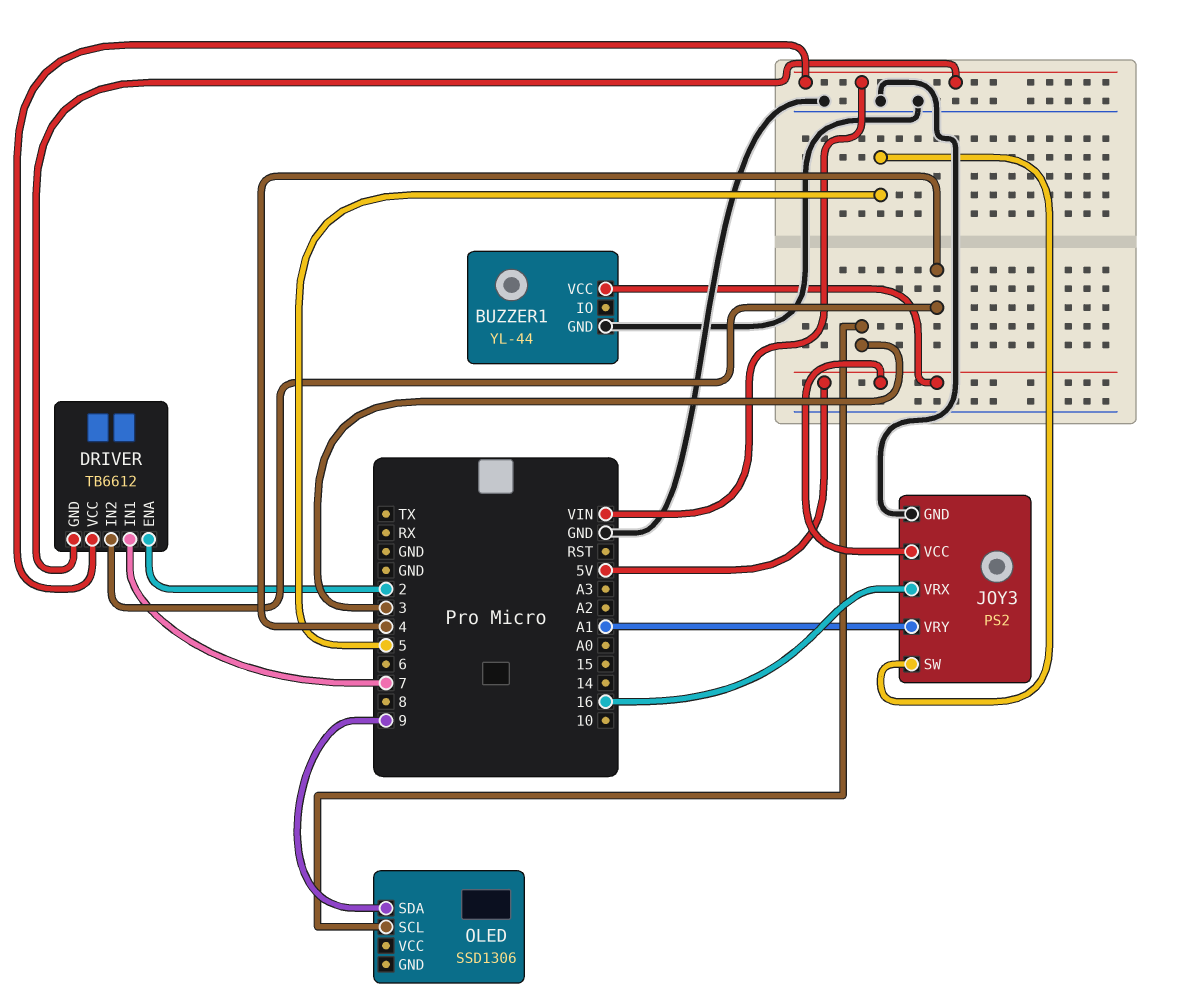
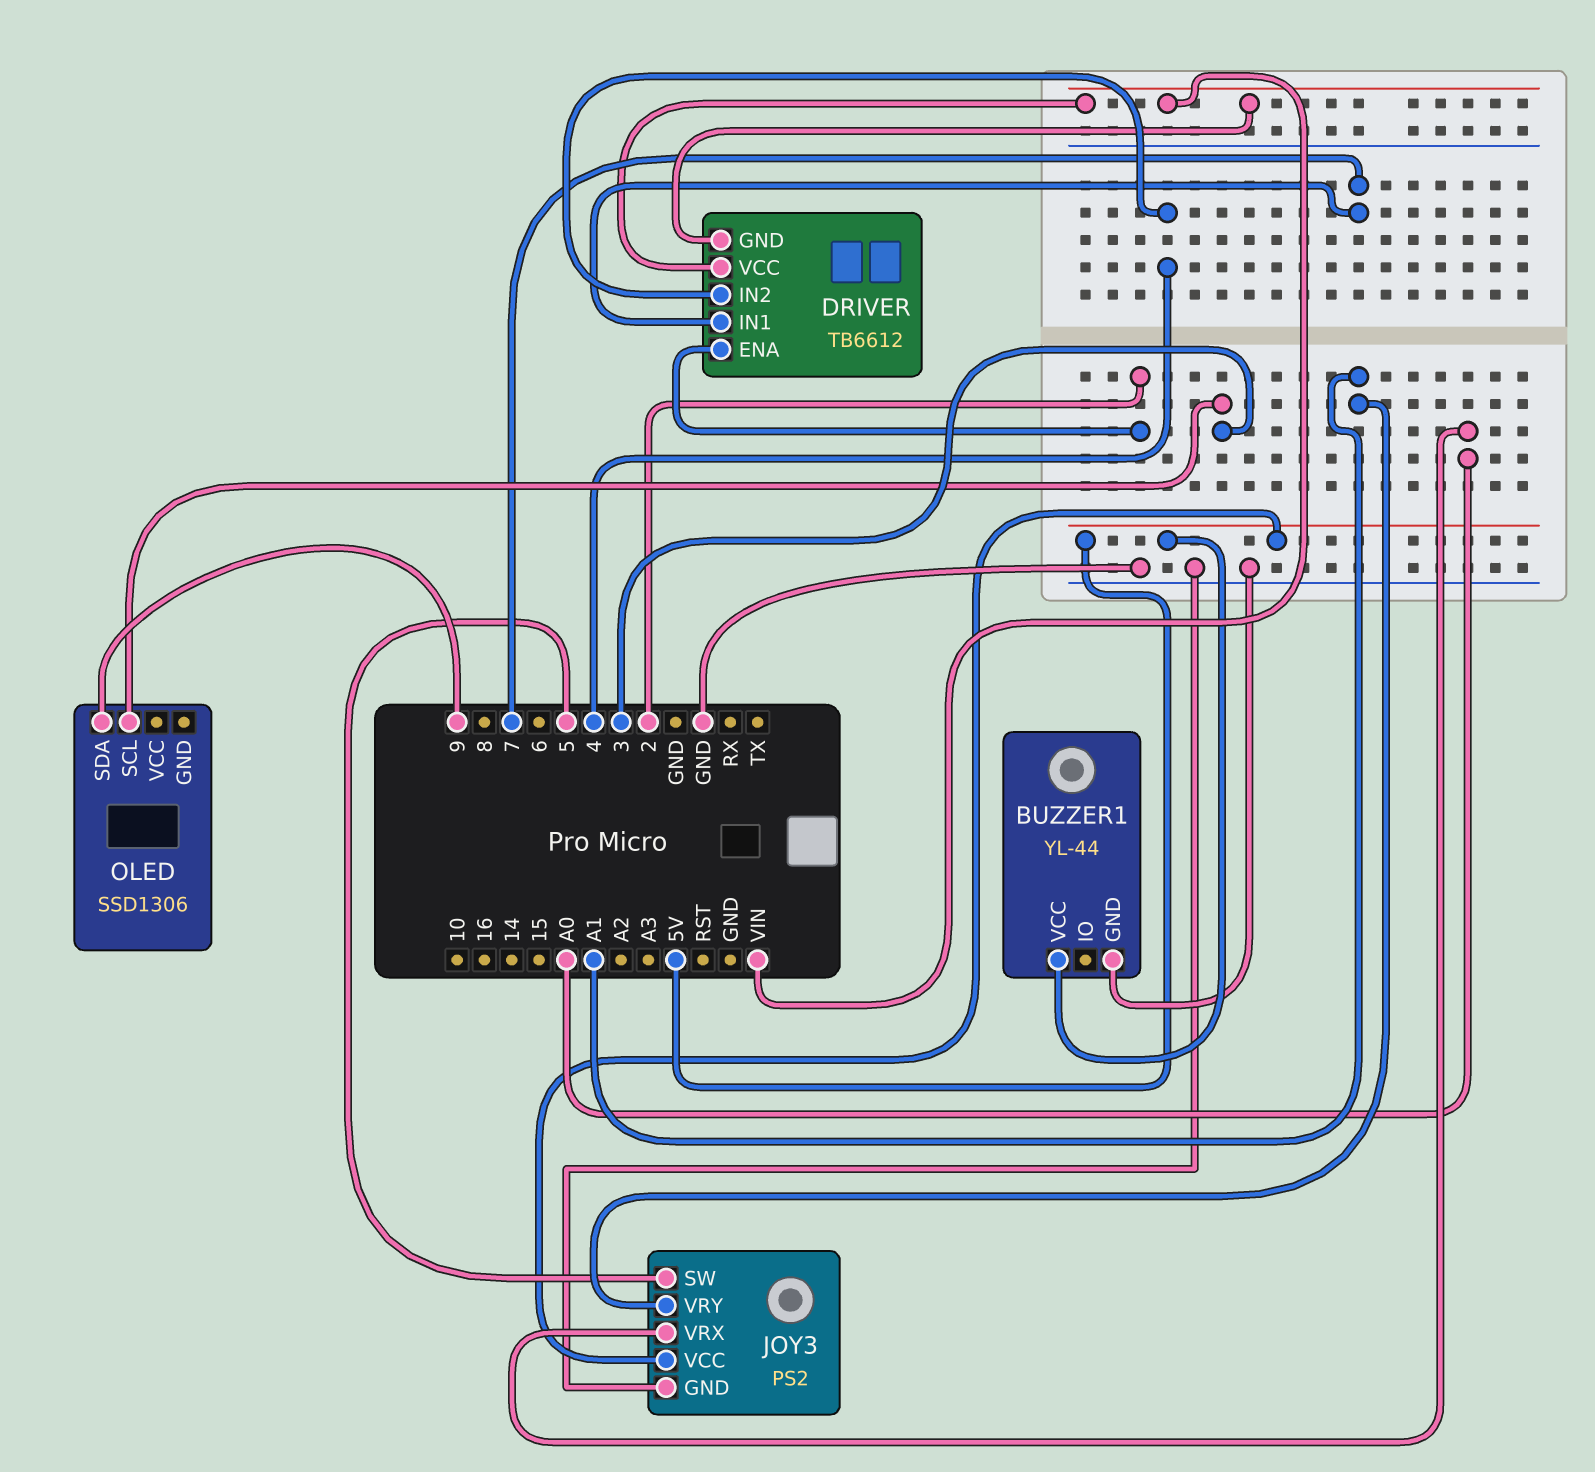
JOY3 pin VRX: 16 -> A0

